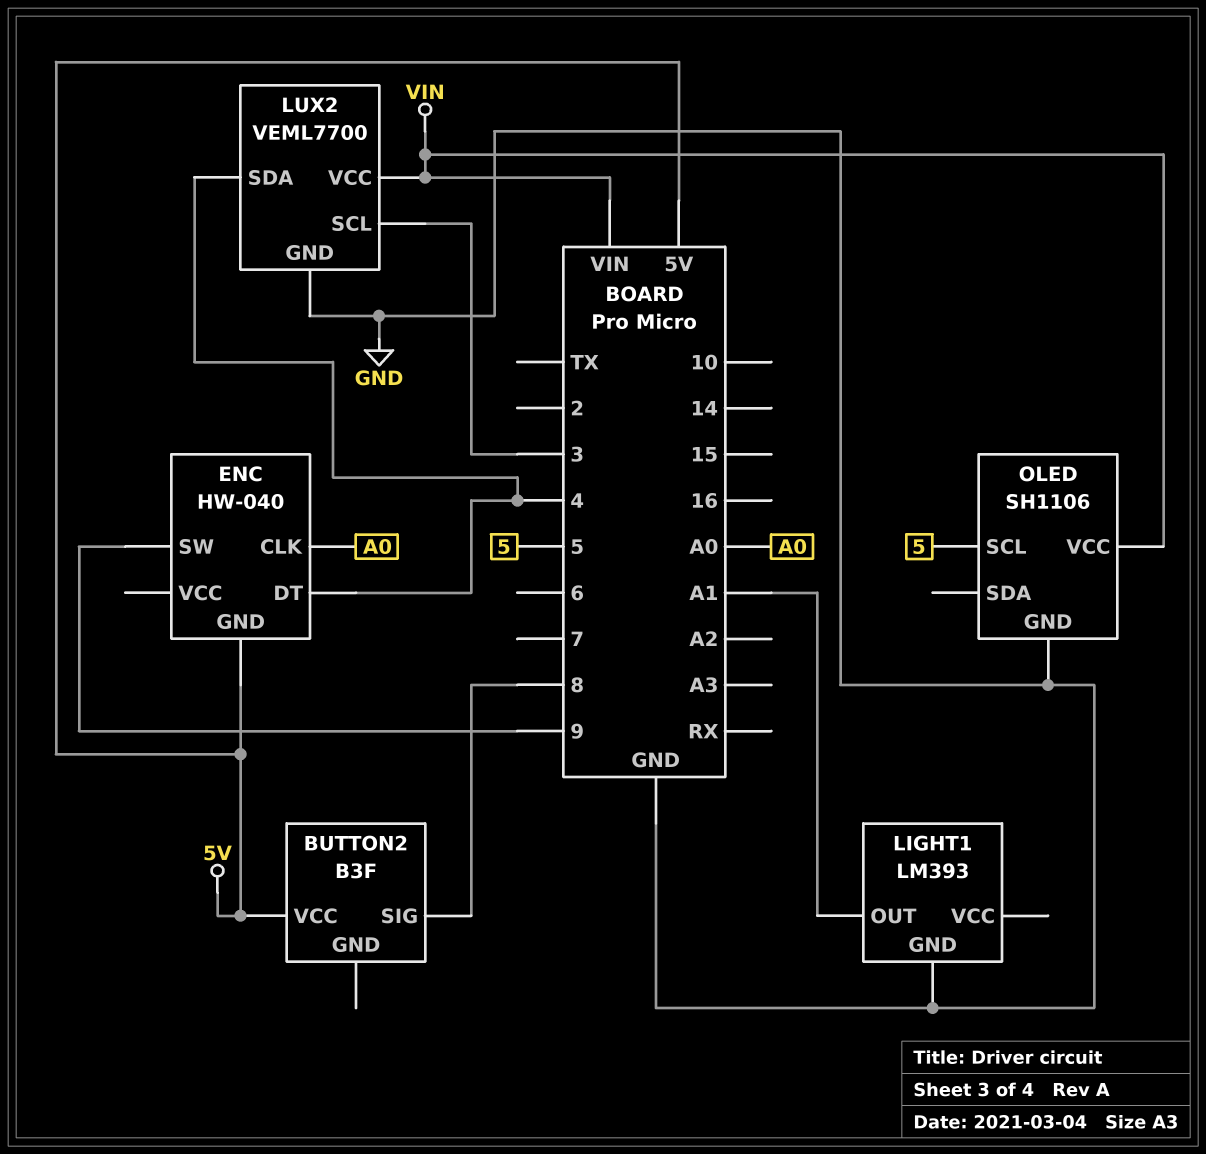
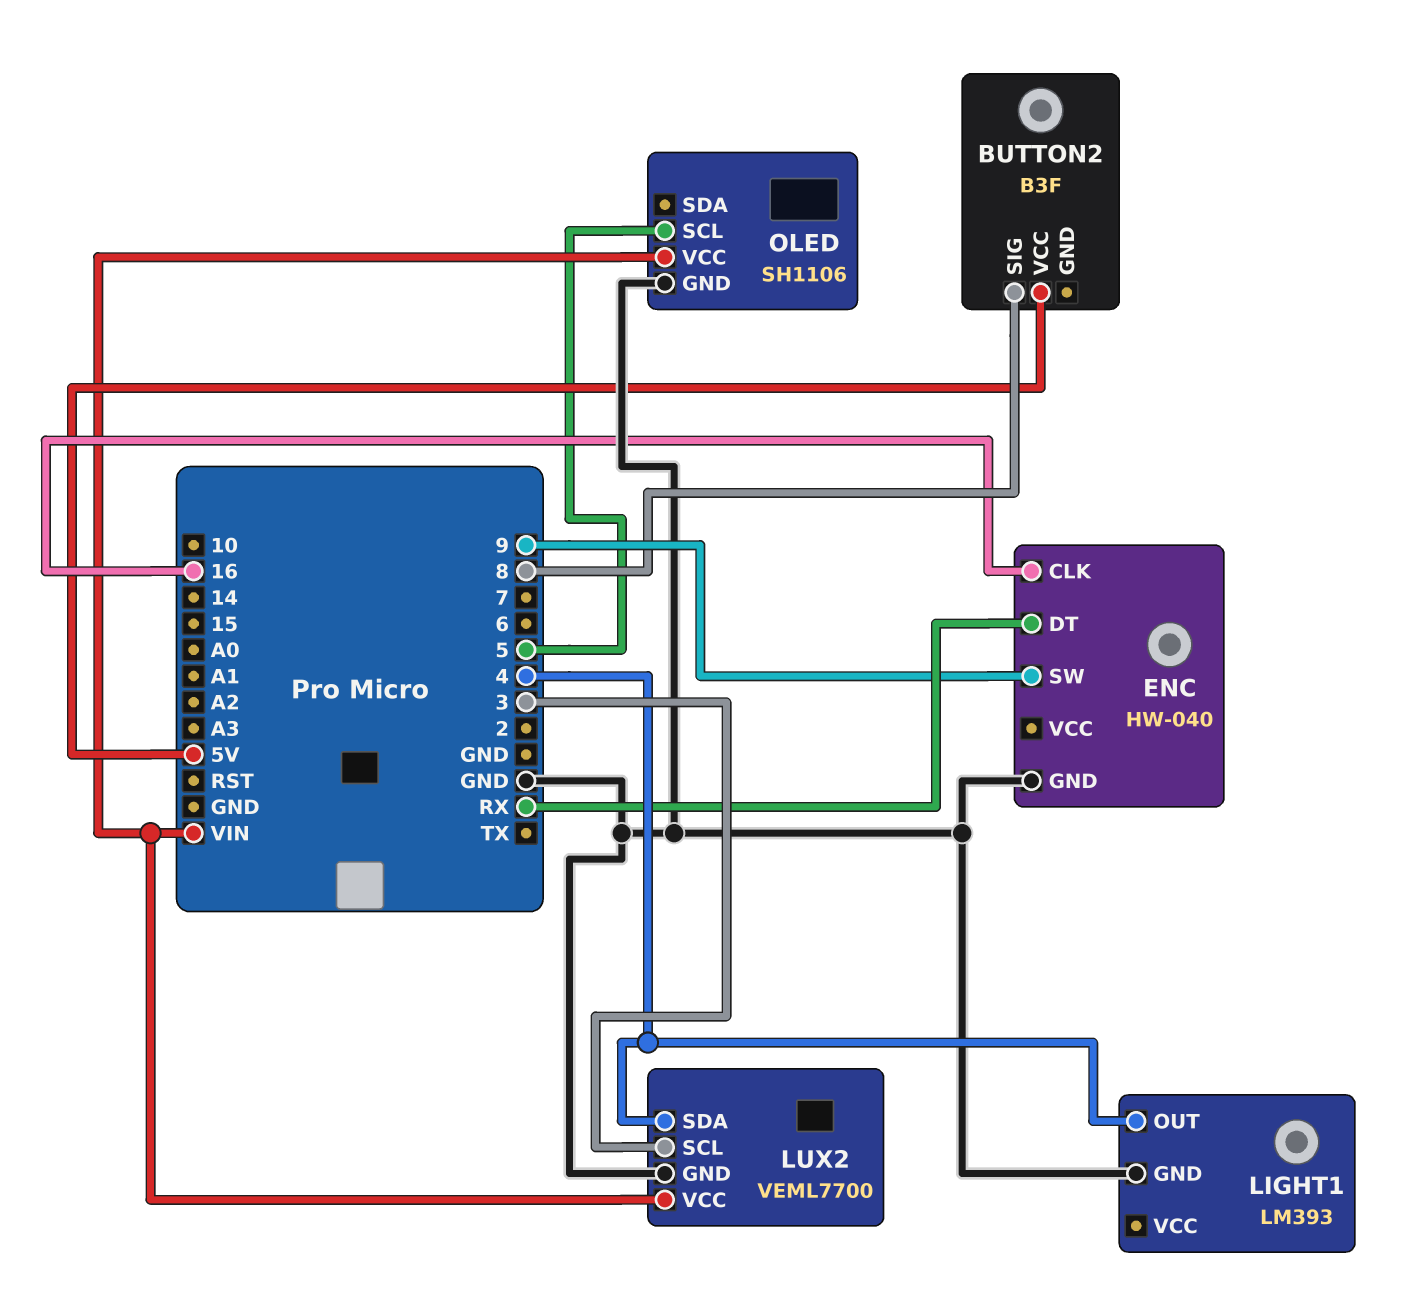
ENC pin CLK: A0 -> 16
ENC pin DT: 4 -> RX
ENC pin GND: 5V -> GND
LIGHT1 pin OUT: A1 -> 4

